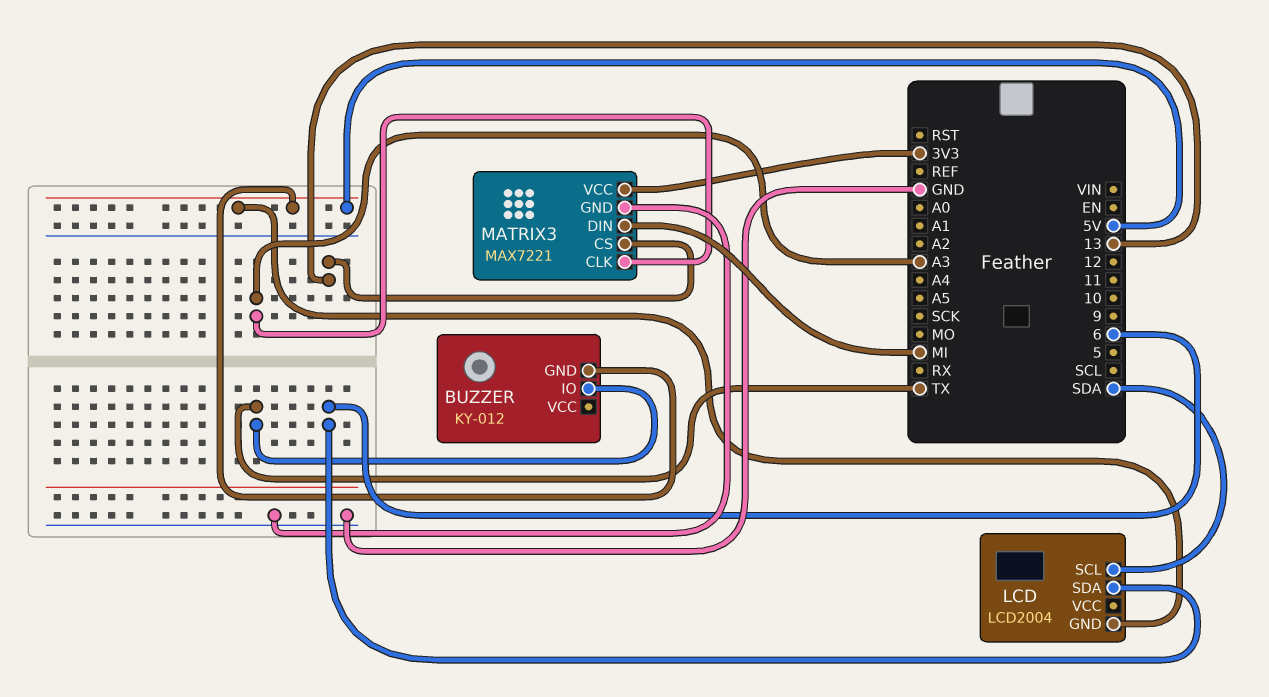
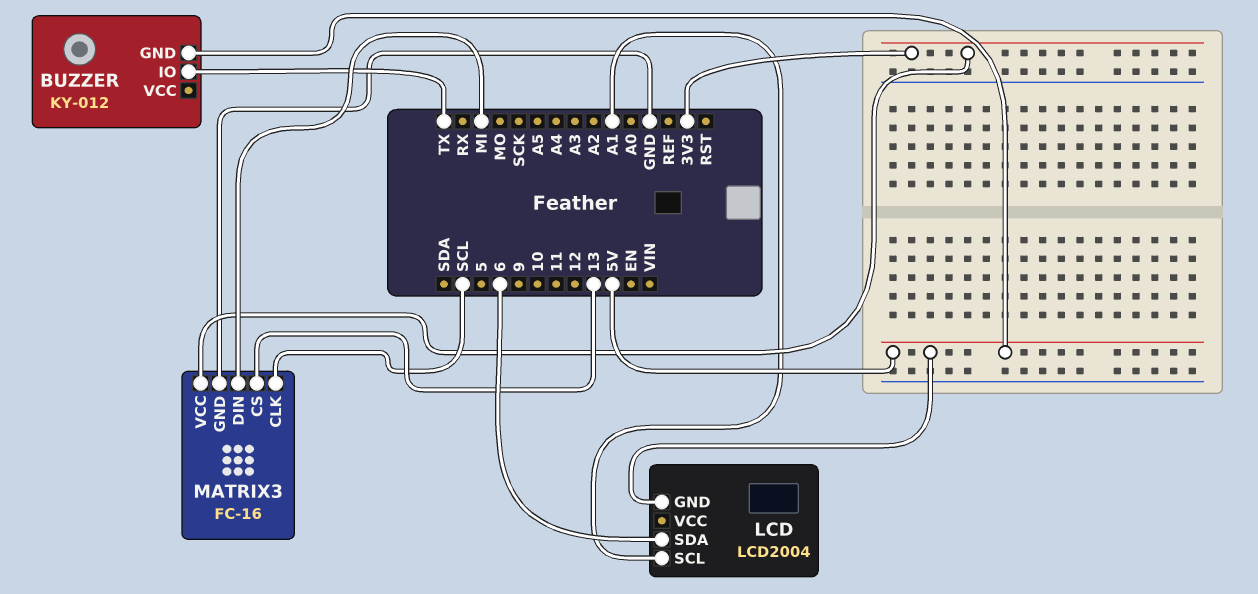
LCD pin SCL: SDA -> A1
MATRIX3: MAX7221 -> FC-16
MATRIX3 pin CLK: A3 -> SCL

